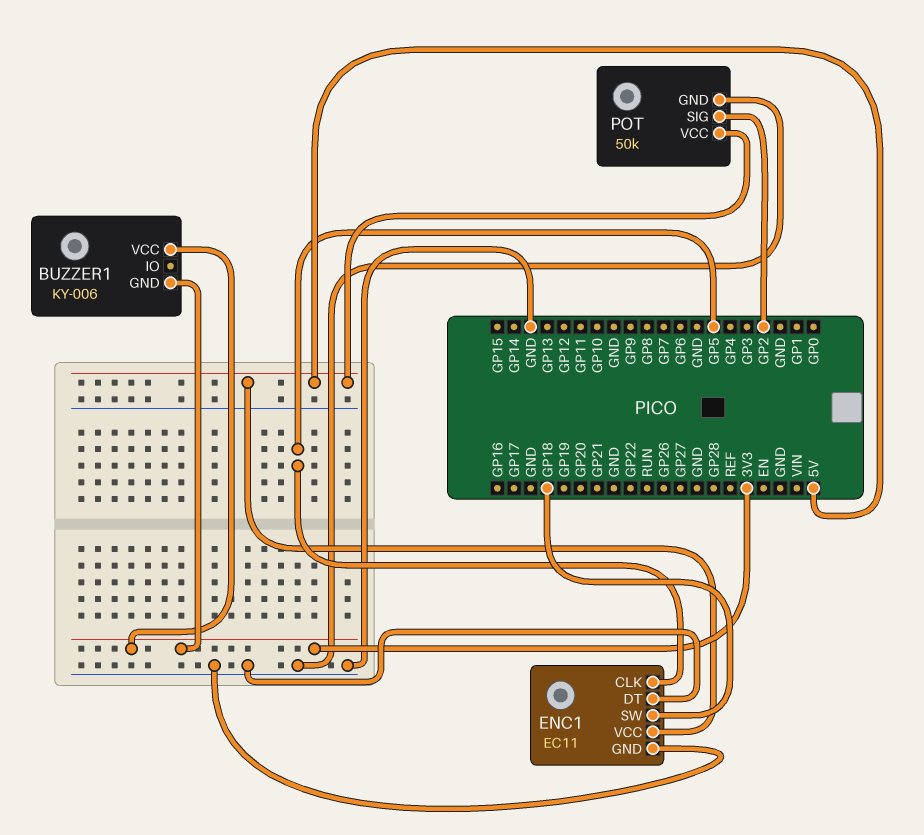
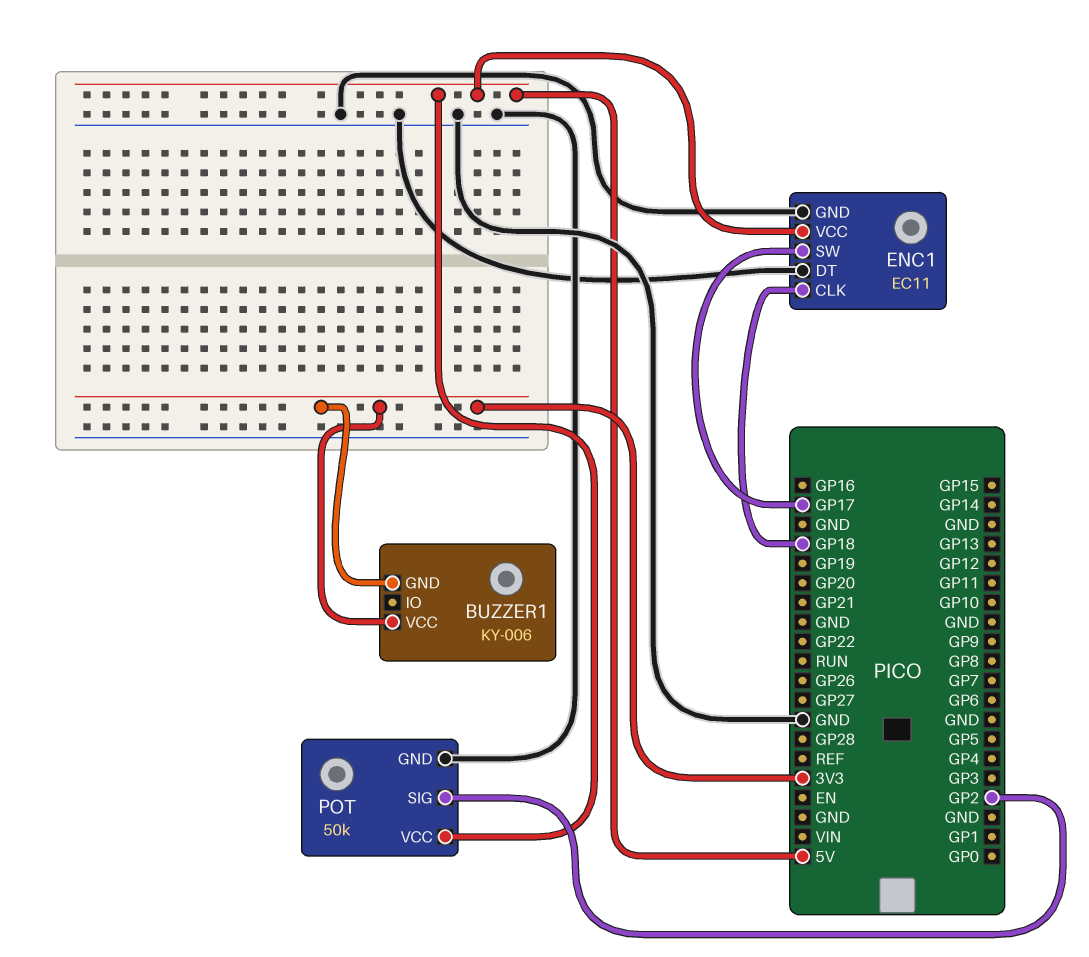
ENC1 pin CLK: GP5 -> GP18
ENC1 pin SW: GP18 -> GP17

